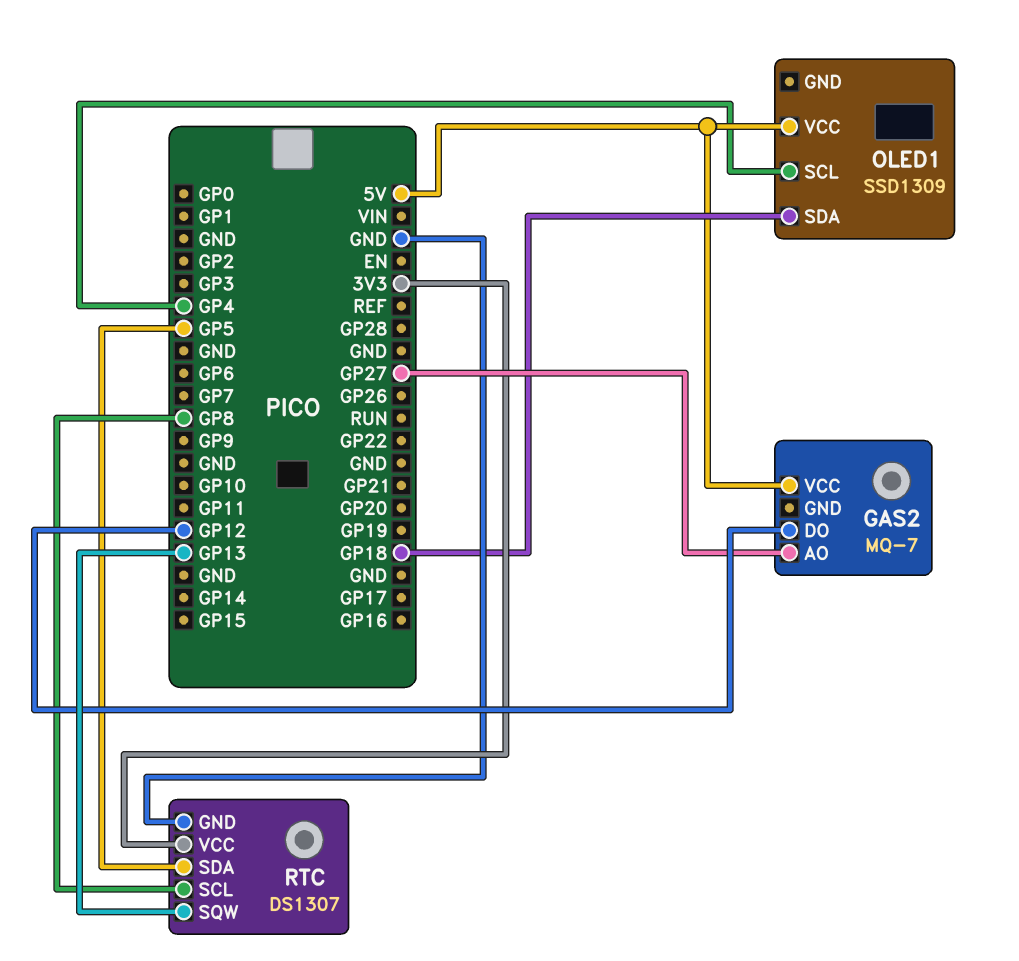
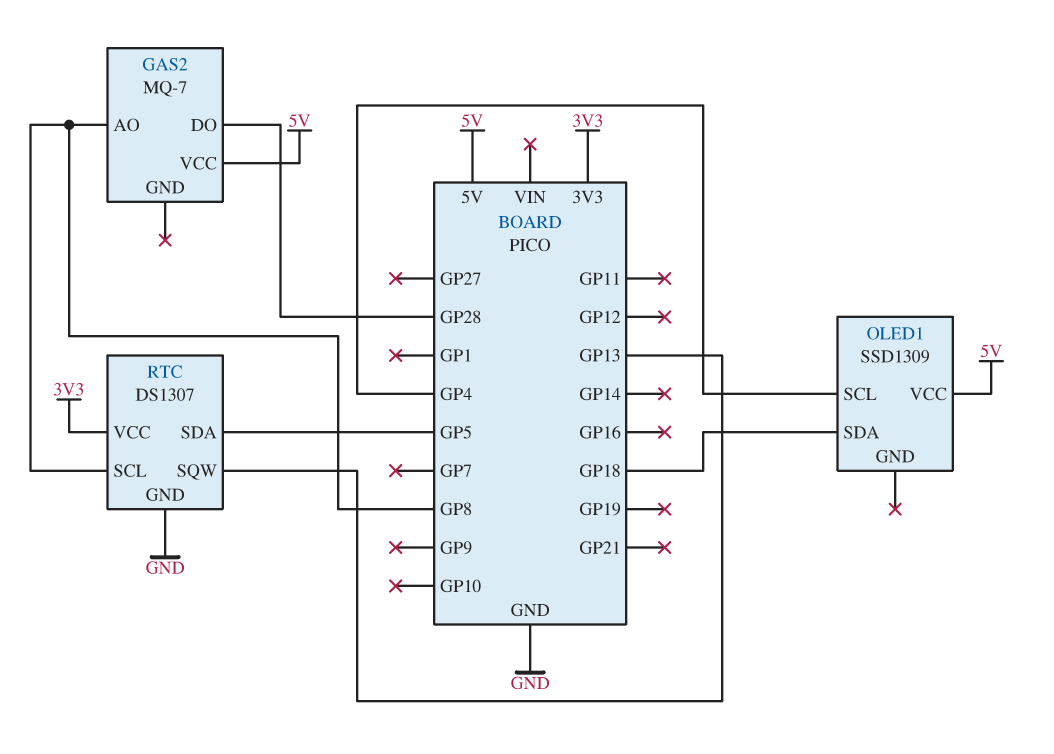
GAS2 pin AO: GP27 -> GP8
GAS2 pin DO: GP12 -> GP28

